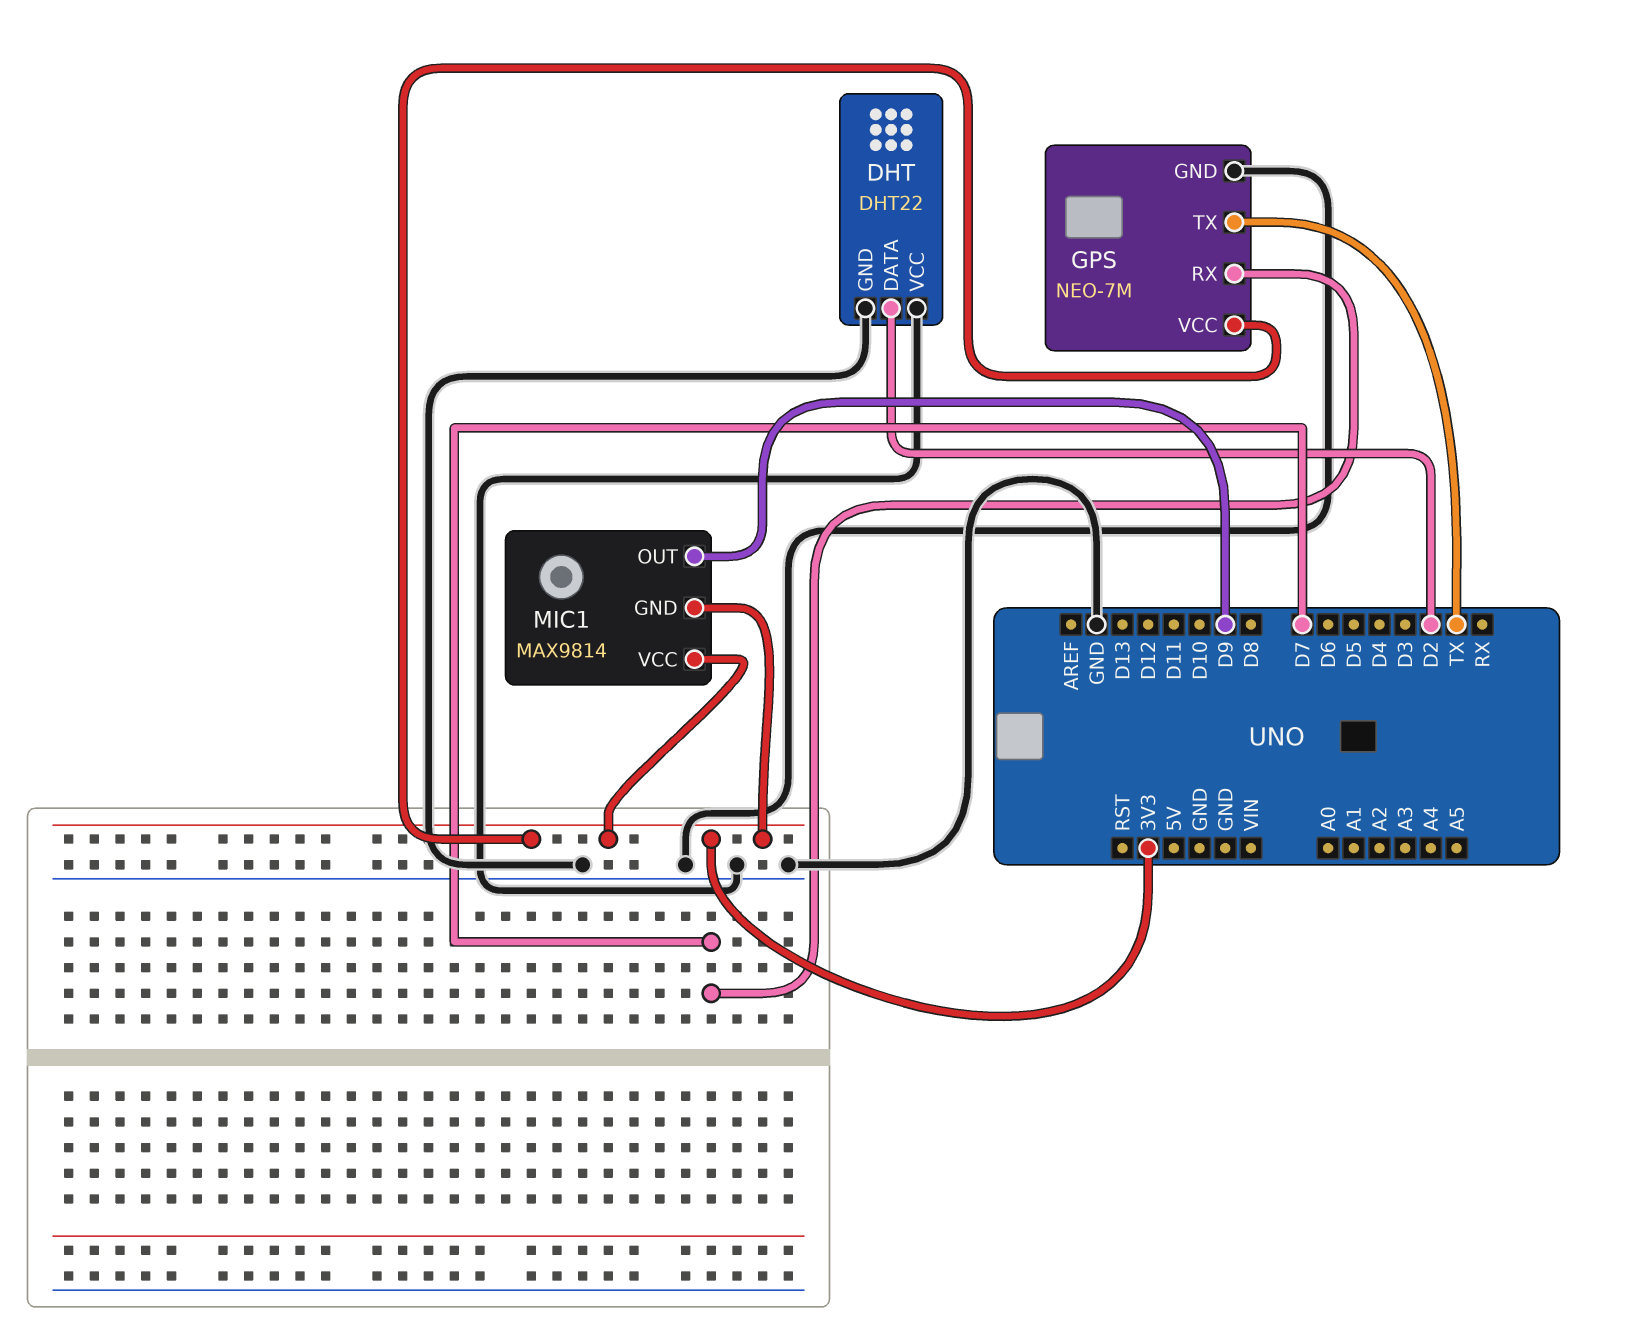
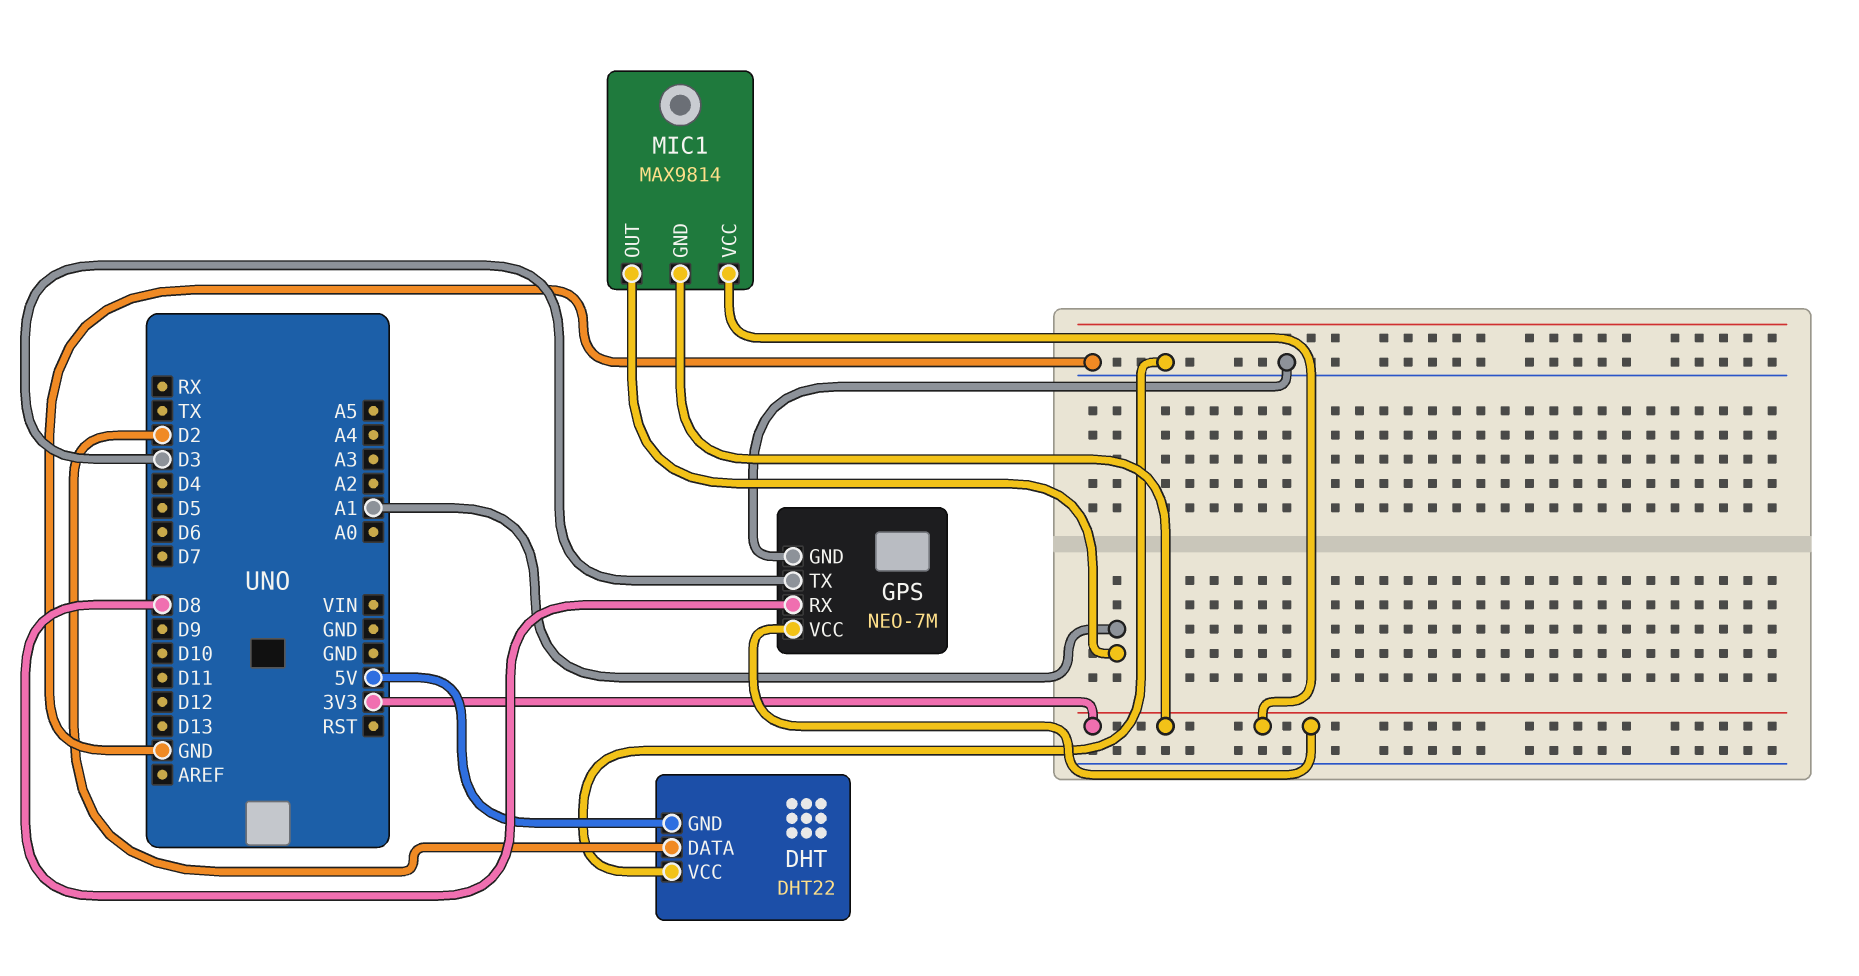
DHT pin GND: GND -> 5V
GPS pin RX: D7 -> D8
GPS pin TX: TX -> D3
MIC1 pin OUT: D9 -> A1

